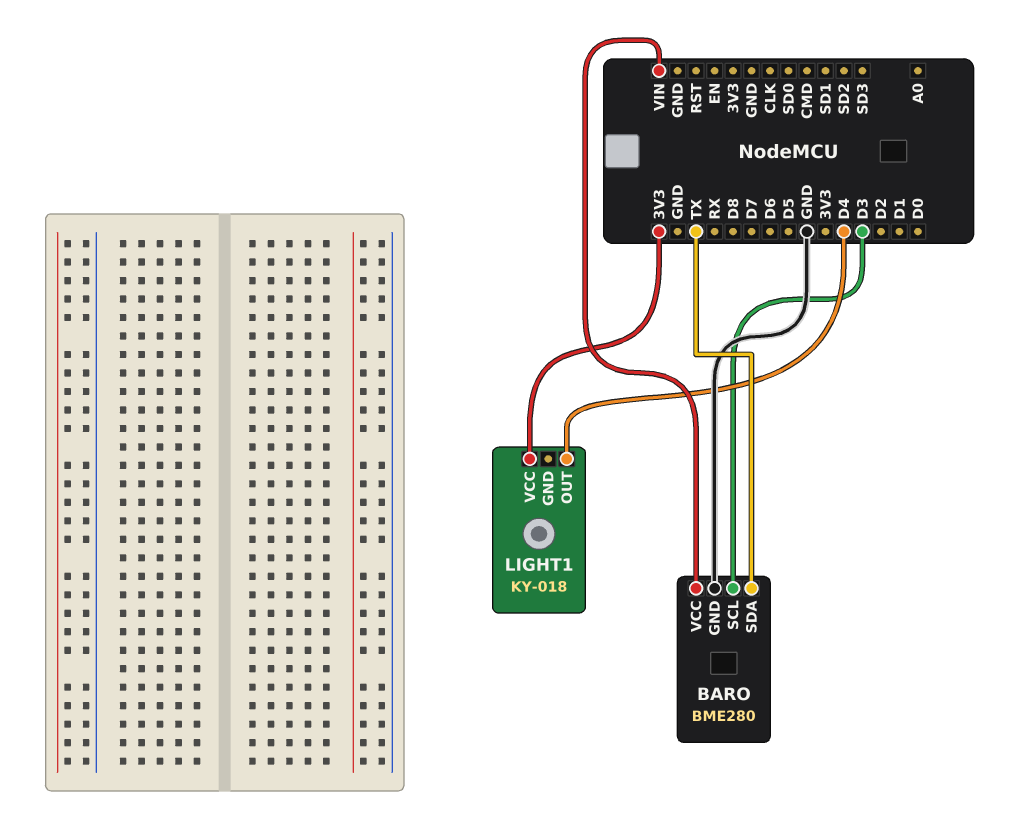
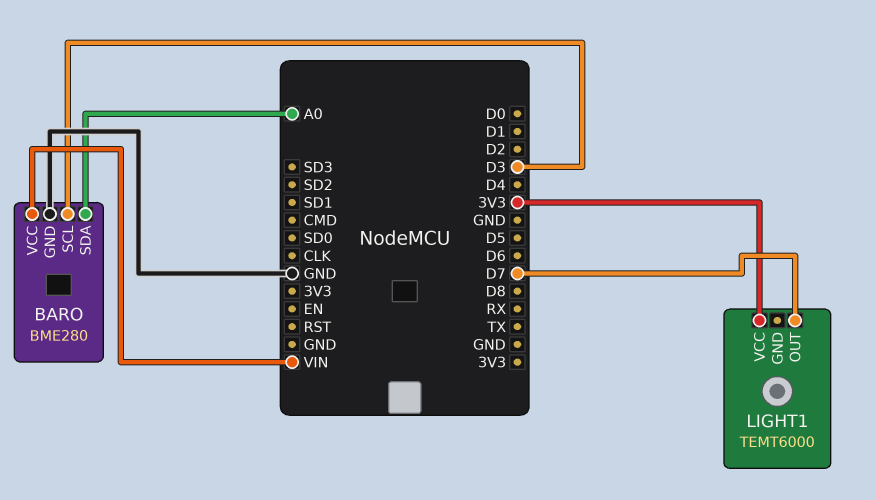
BARO pin SDA: TX -> A0
LIGHT1: KY-018 -> TEMT6000
LIGHT1 pin OUT: D4 -> D7

